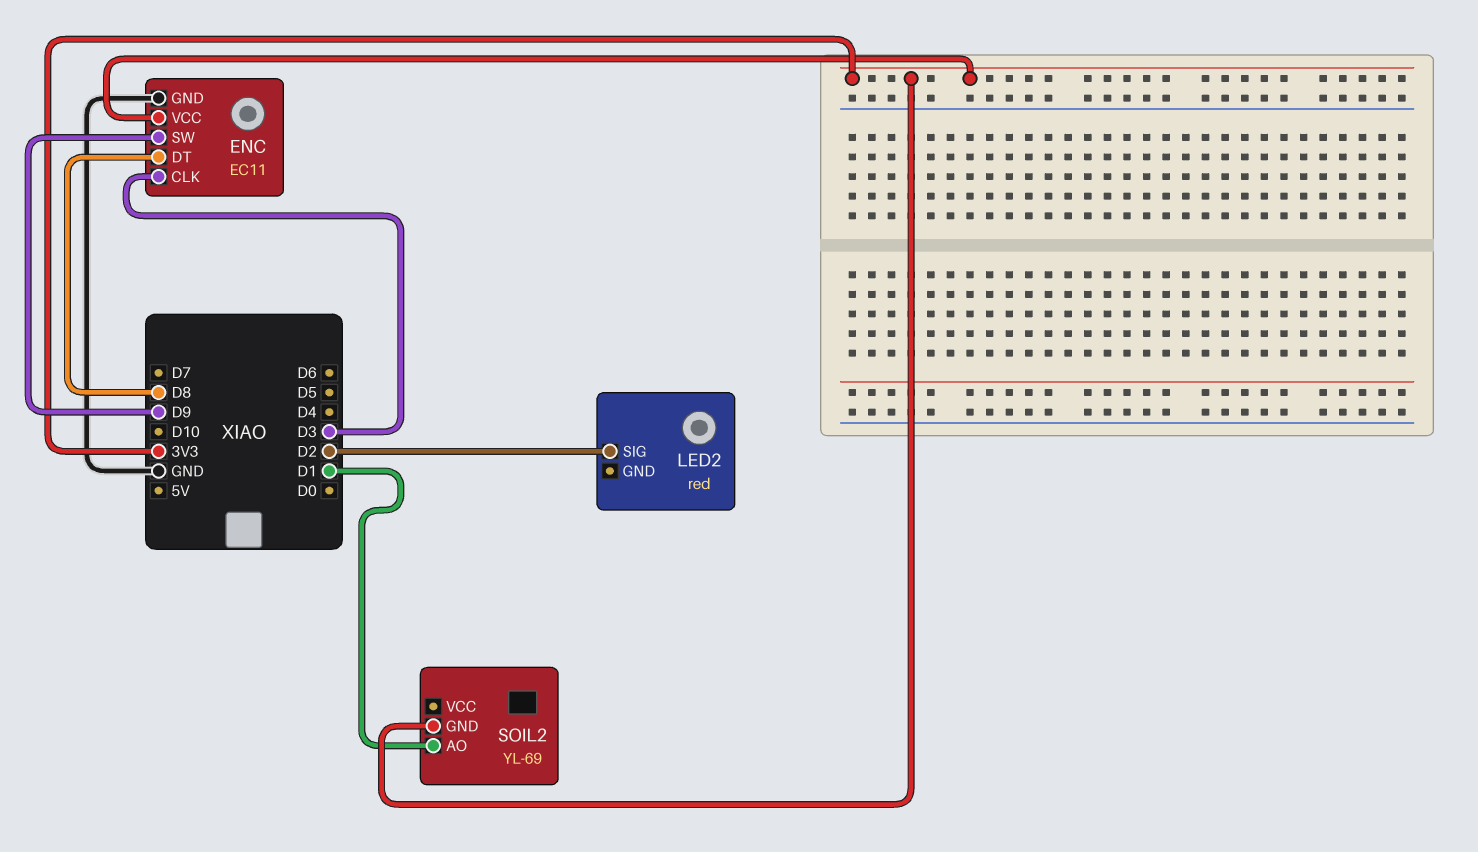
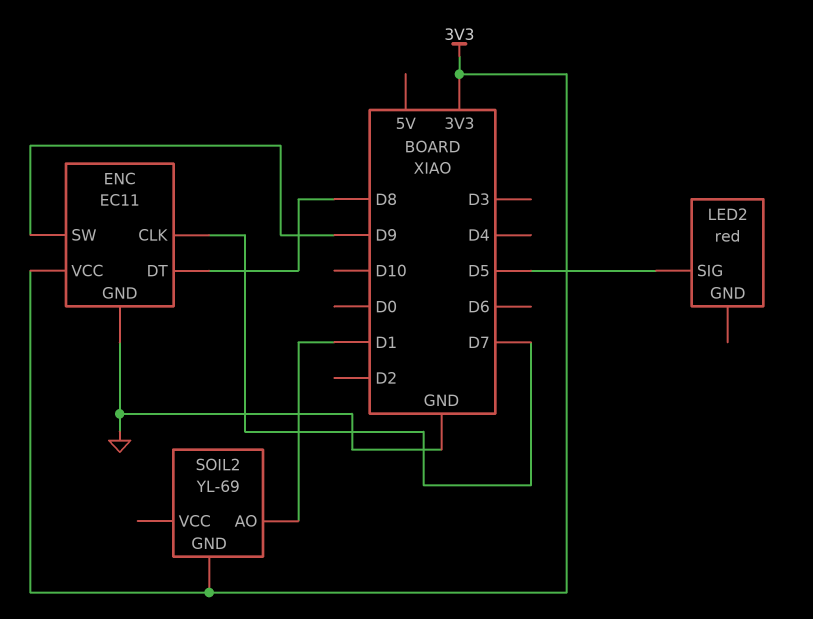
ENC pin CLK: D3 -> D7
LED2 pin SIG: D2 -> D5

